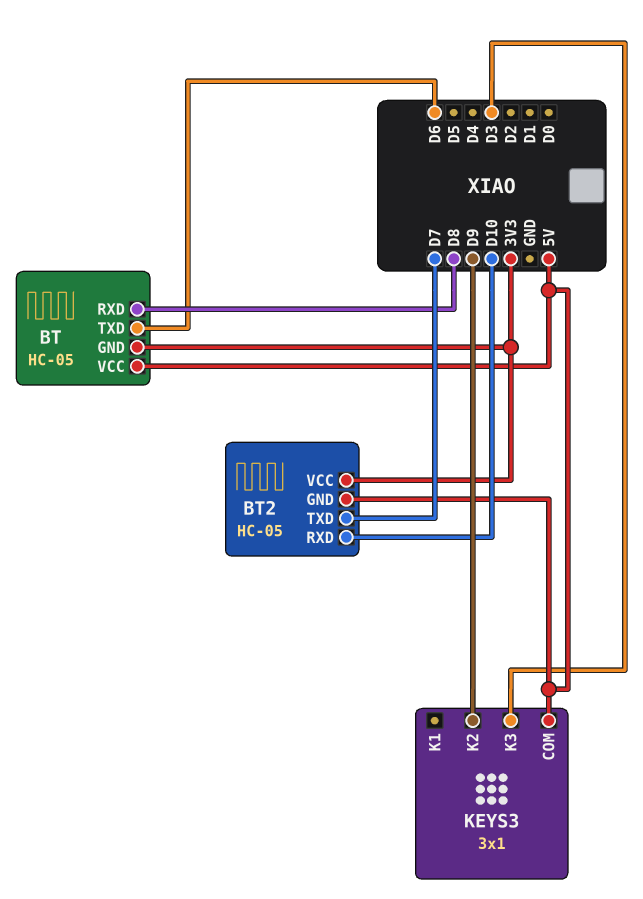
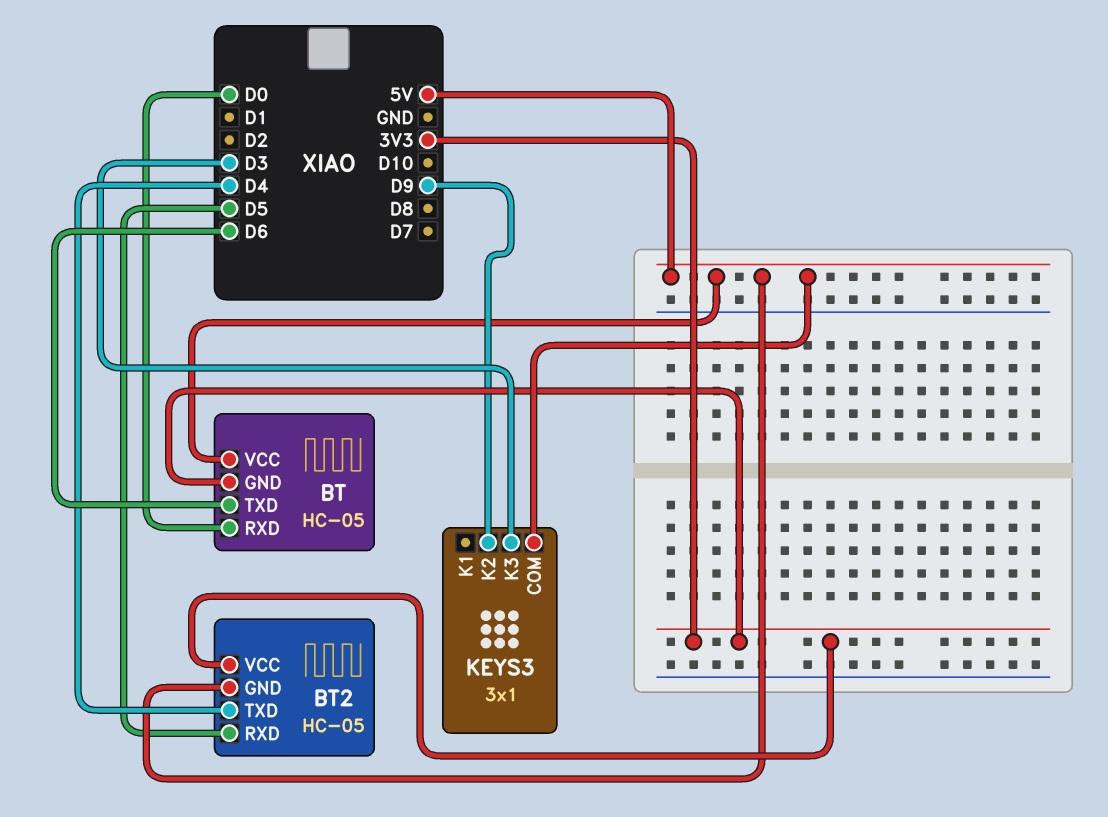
BT pin RXD: D8 -> D0
BT2 pin RXD: D10 -> D5
BT2 pin TXD: D7 -> D4

